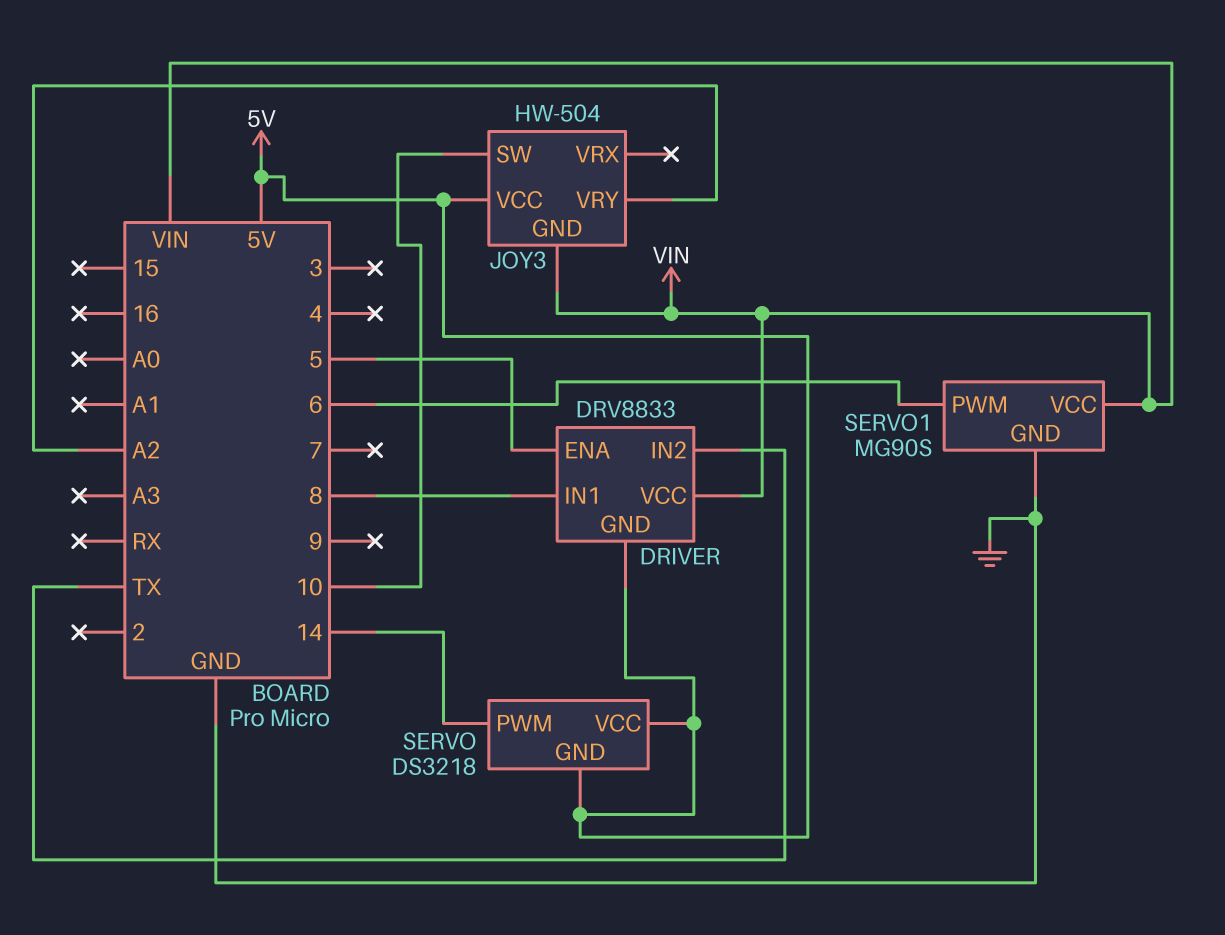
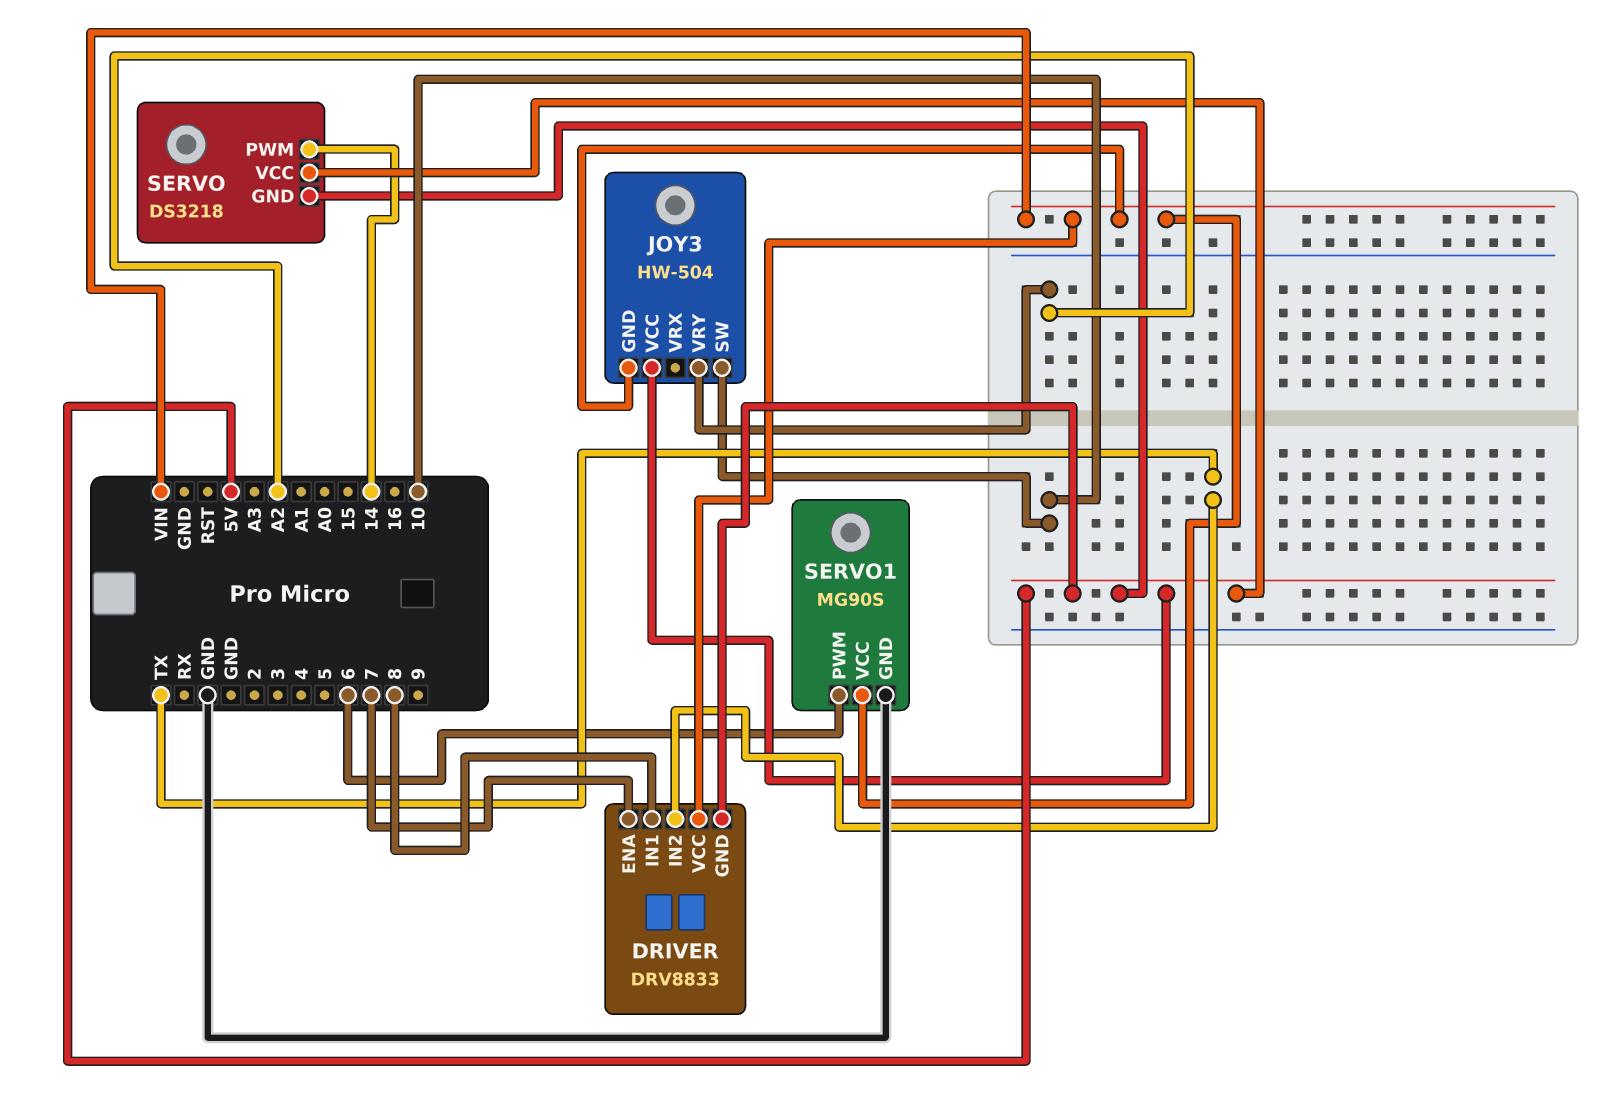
DRIVER pin ENA: 5 -> 7

